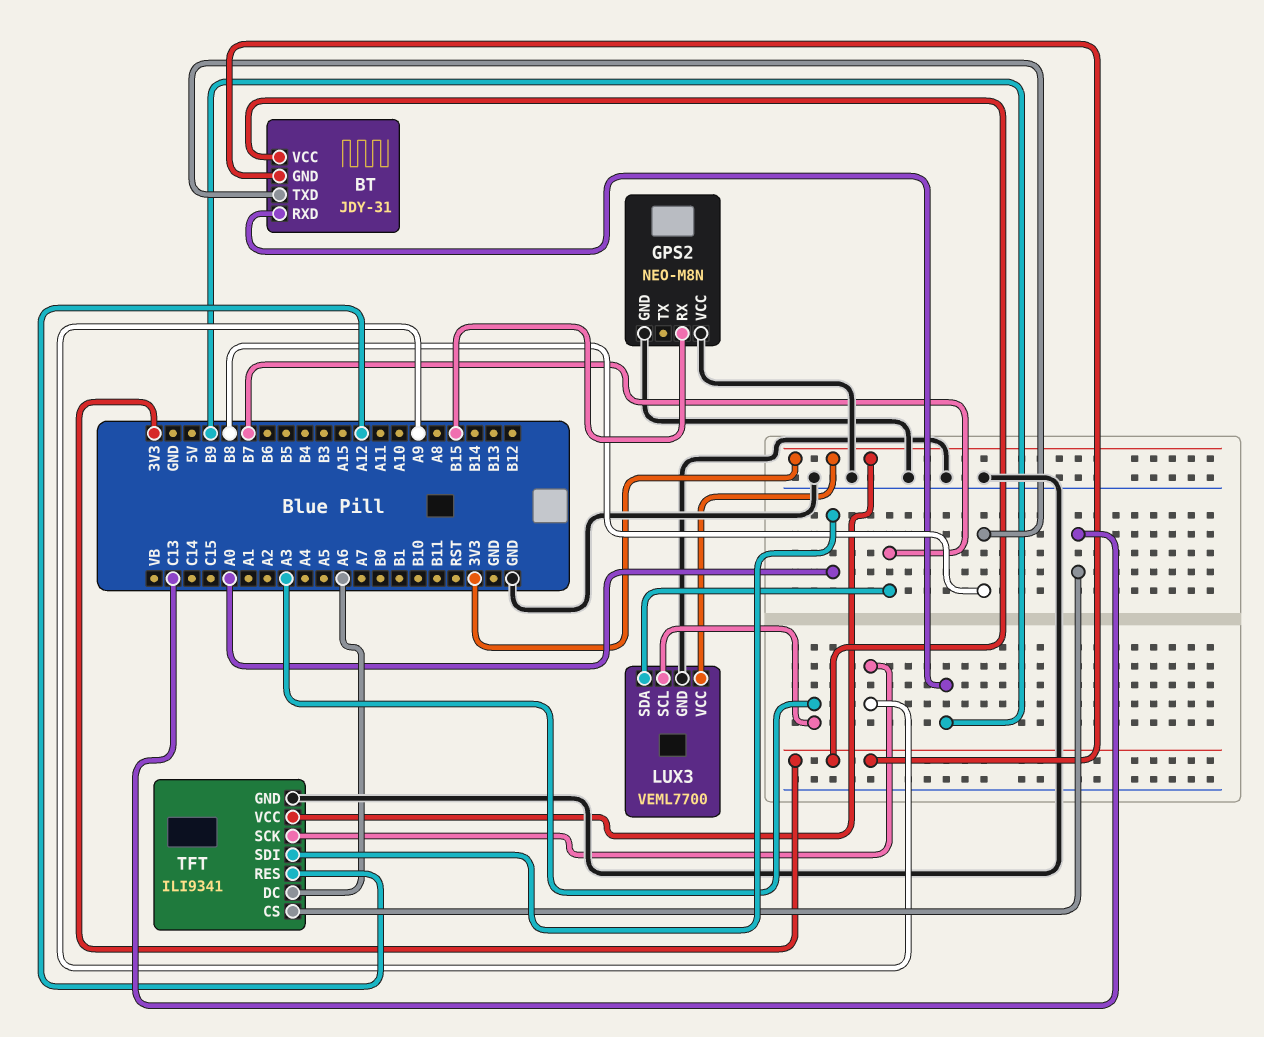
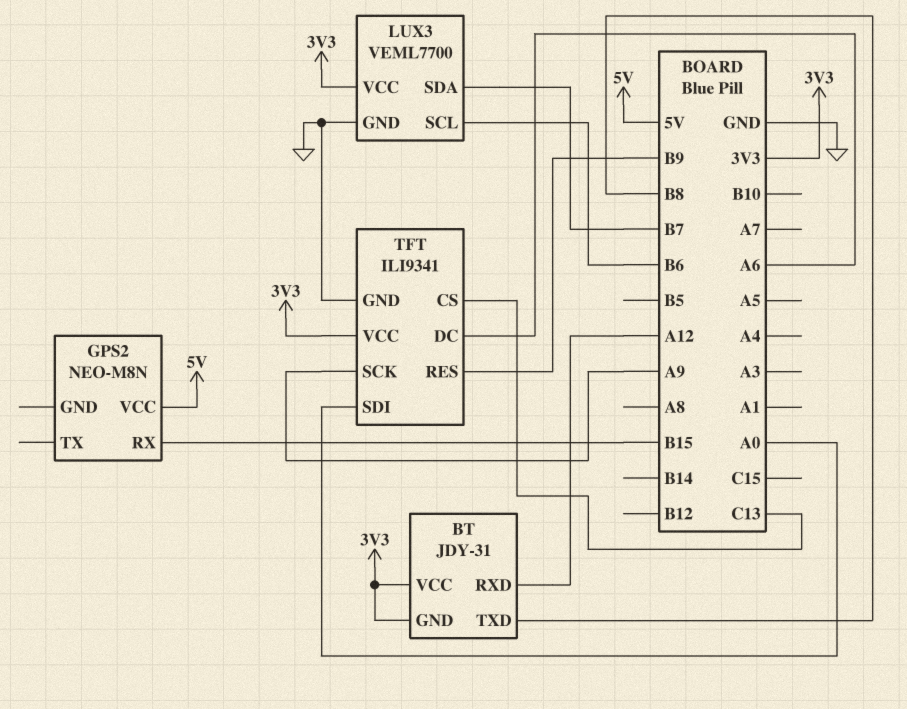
BT pin RXD: B9 -> A12
GPS2 pin GND: GND -> none
GPS2 pin VCC: GND -> 5V
LUX3 pin SCL: A3 -> B6
TFT pin RES: A12 -> B9

